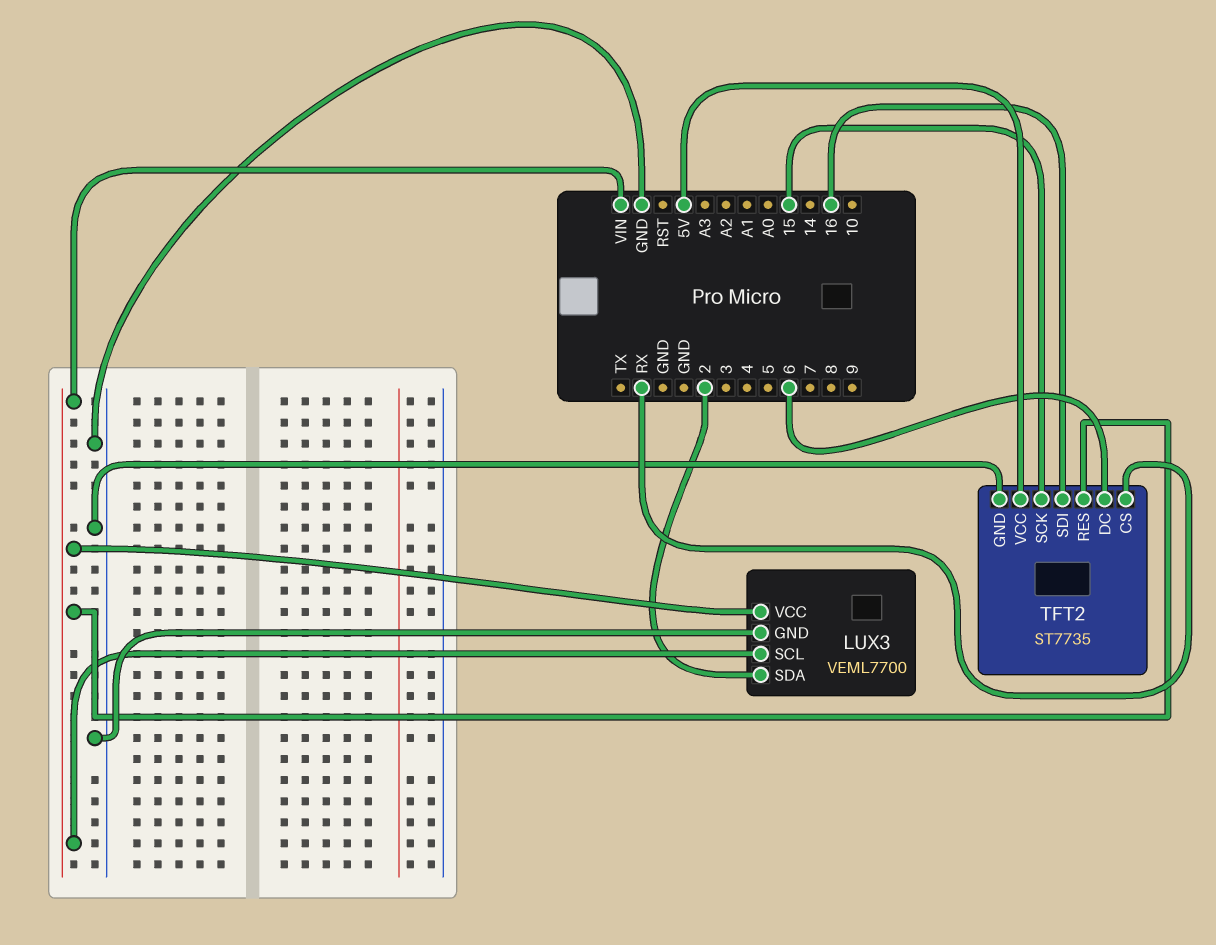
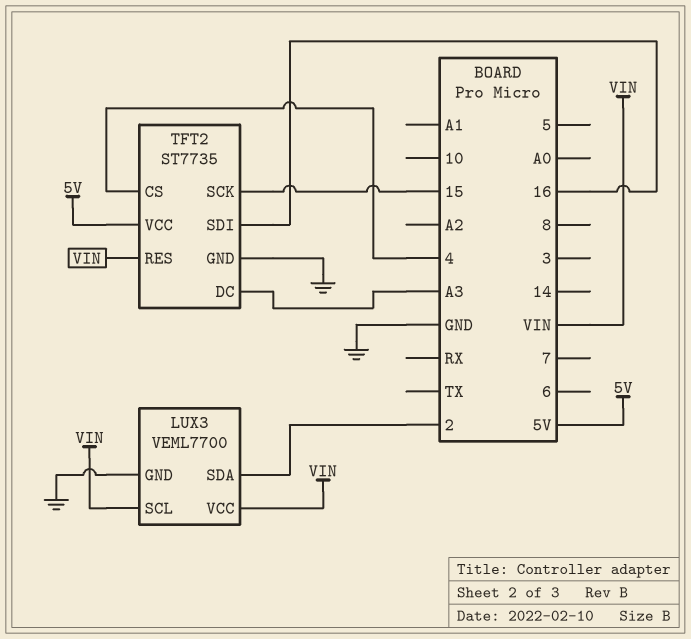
TFT2 pin CS: RX -> 4
TFT2 pin DC: 6 -> A3

